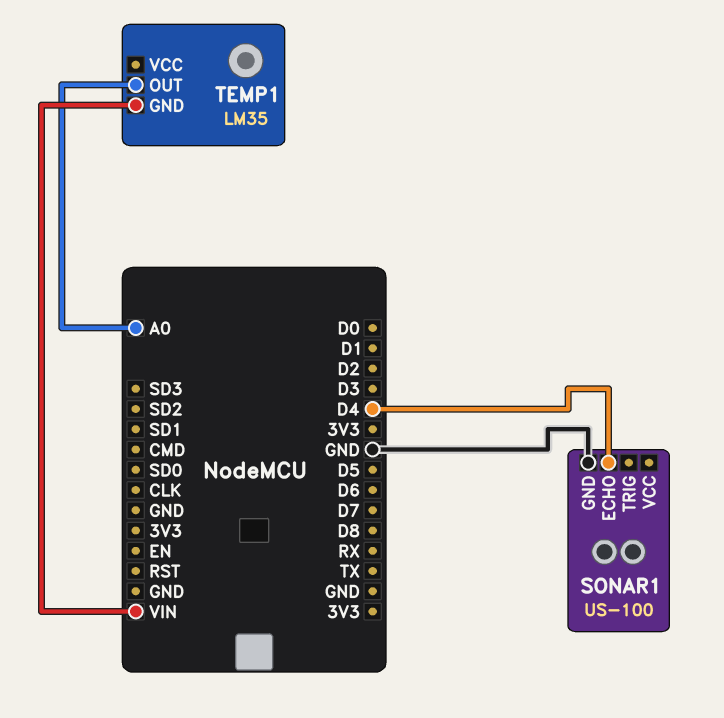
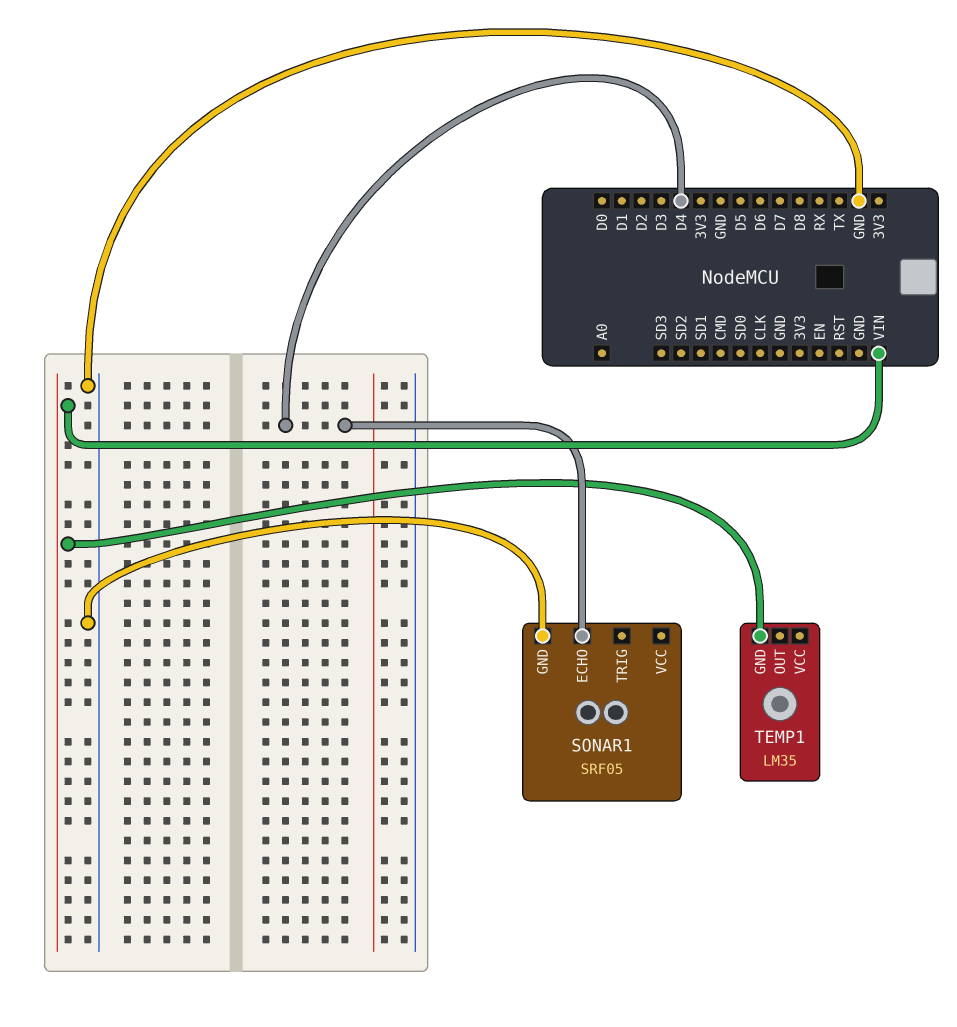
SONAR1: US-100 -> SRF05
TEMP1 pin OUT: A0 -> none

